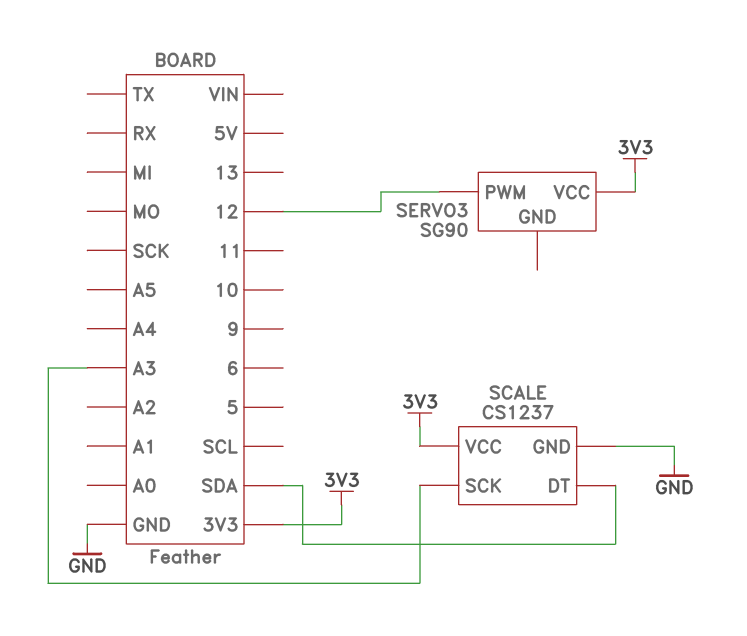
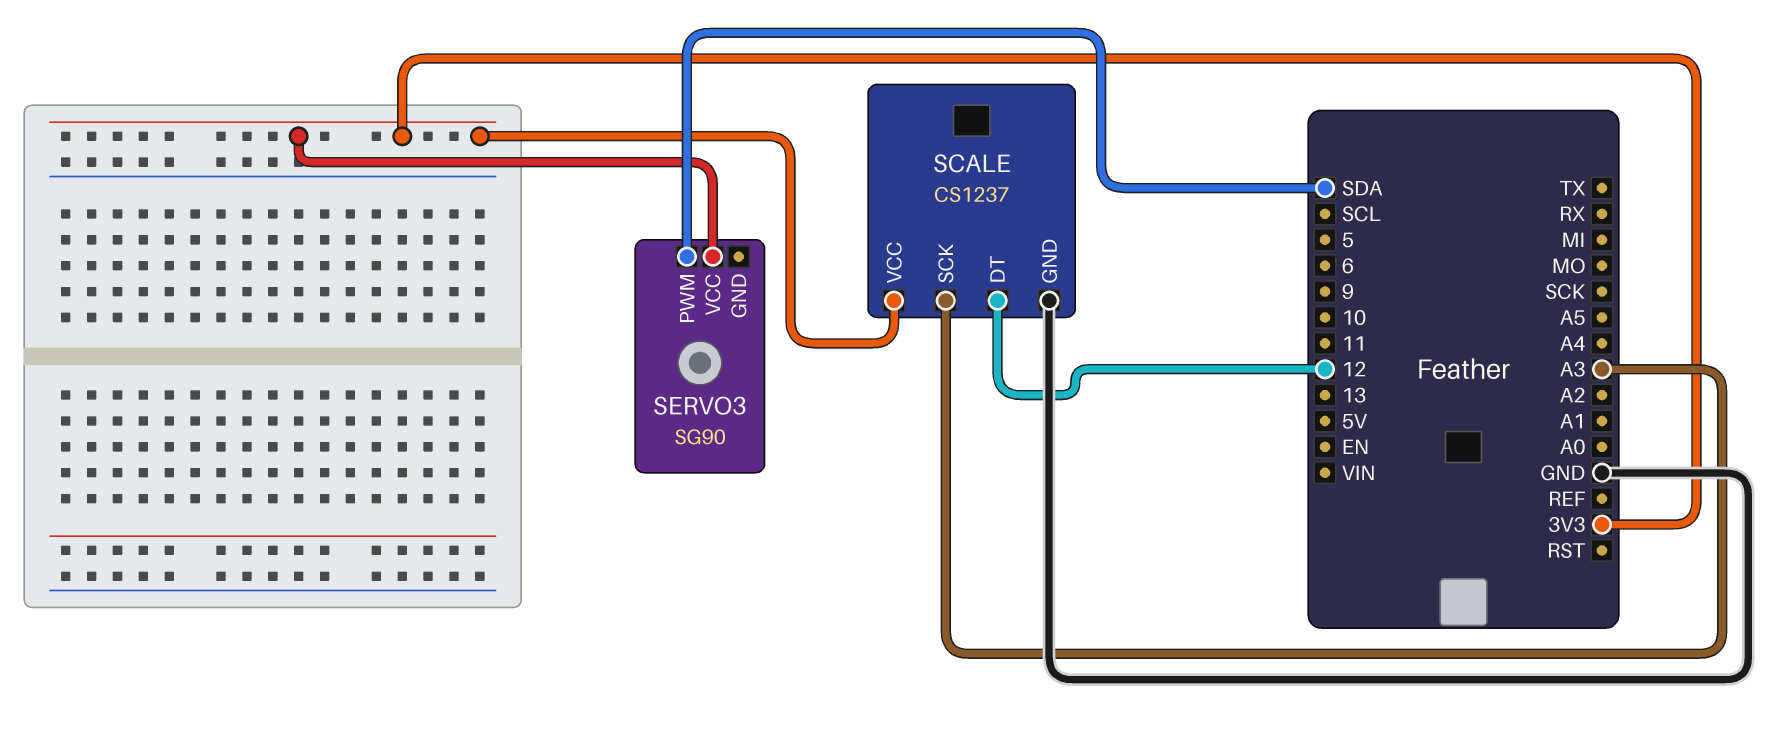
SCALE pin DT: SDA -> 12
SERVO3 pin PWM: 12 -> SDA

